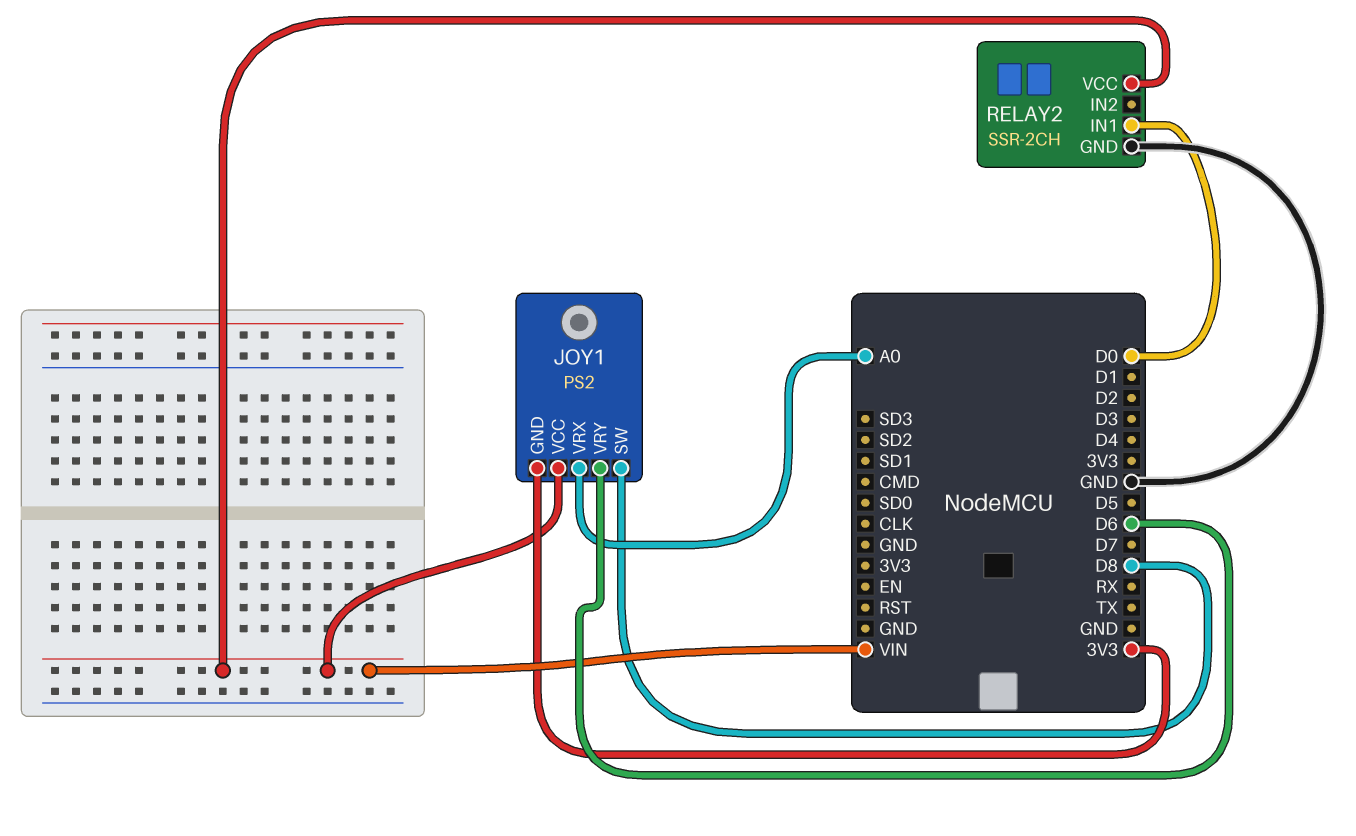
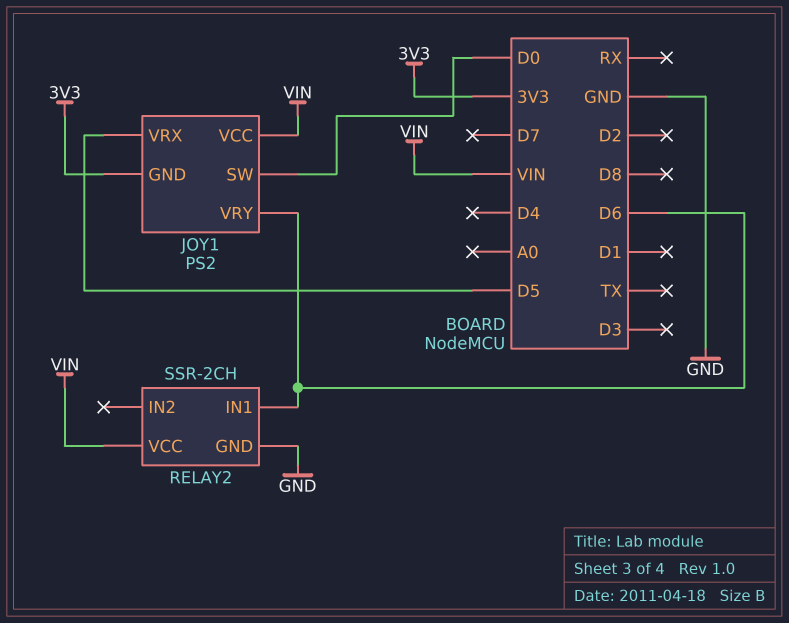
JOY1 pin SW: D8 -> D0
JOY1 pin VRX: A0 -> D5
RELAY2 pin IN1: D0 -> D6

